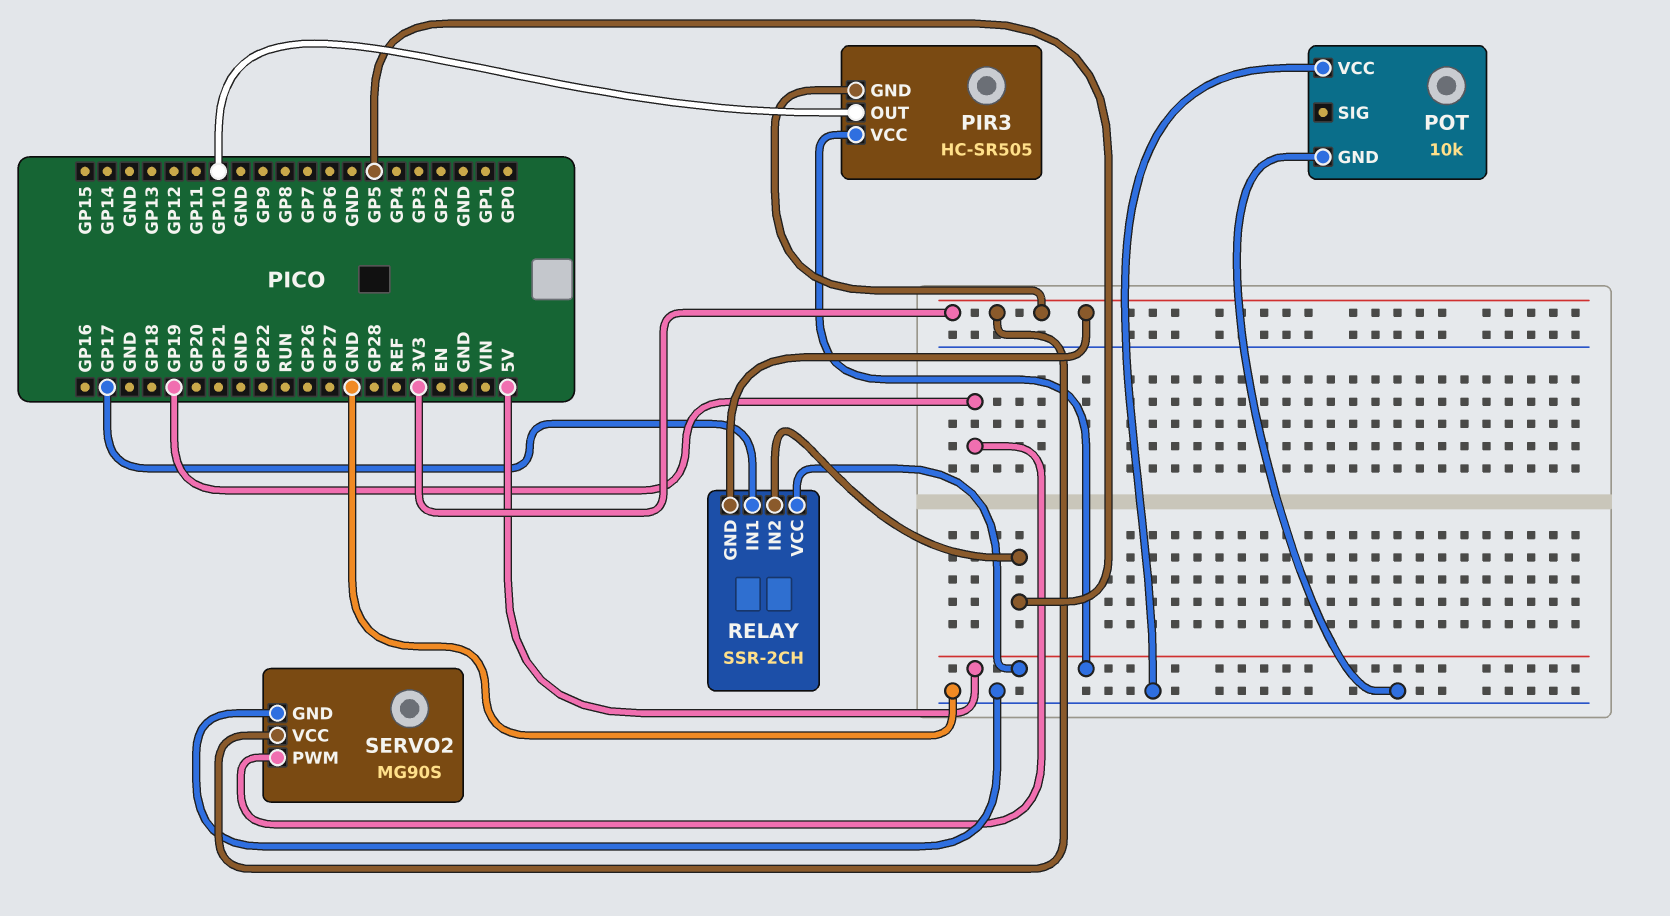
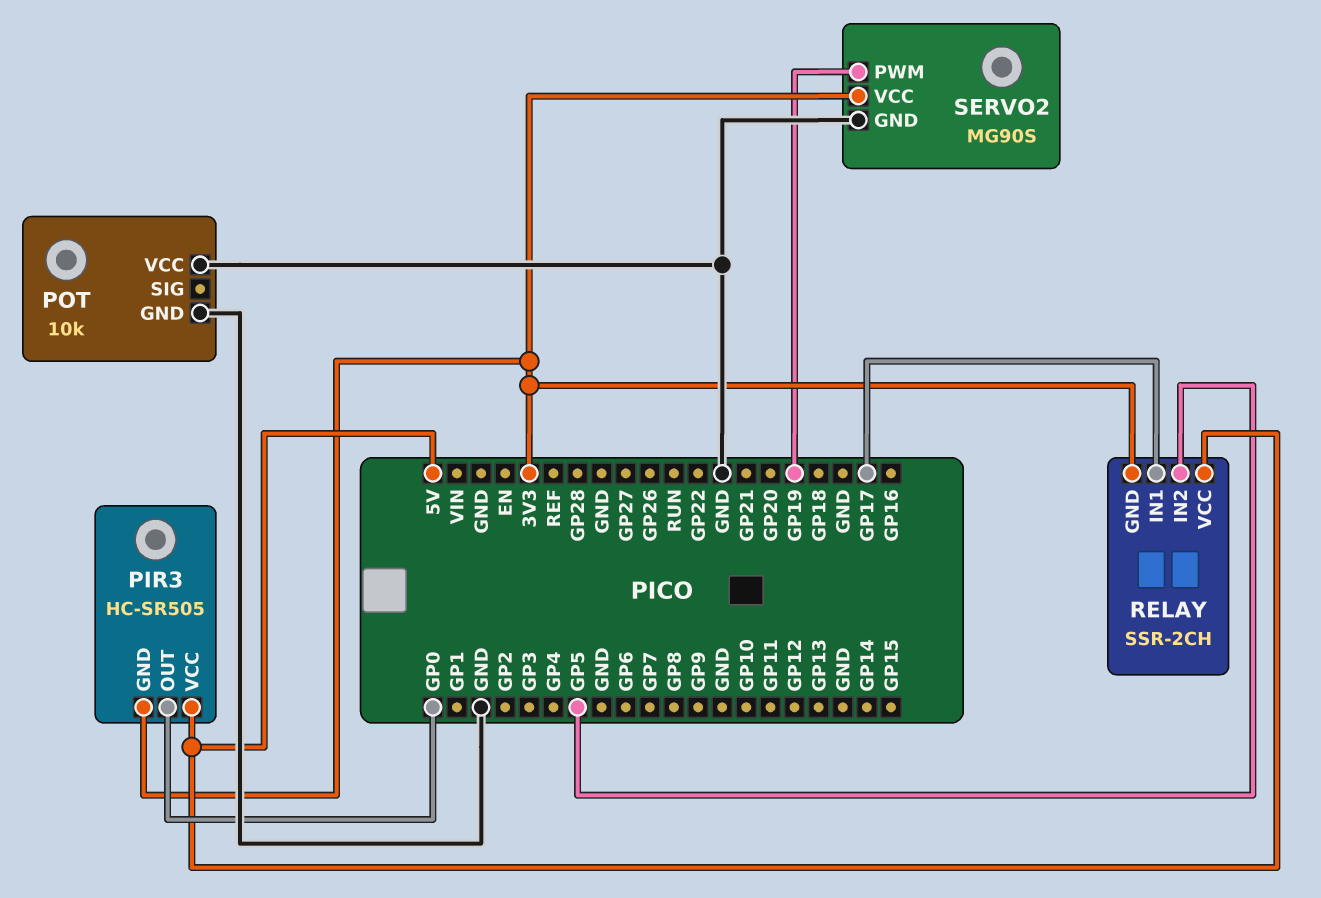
PIR3 pin OUT: GP10 -> GP0

